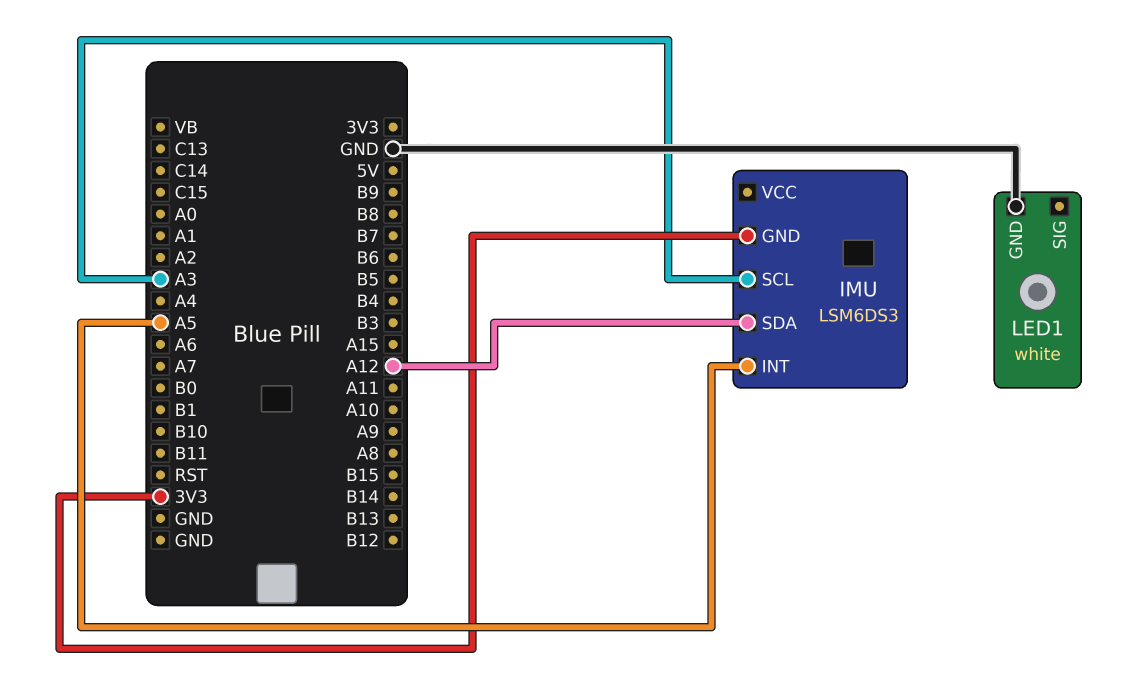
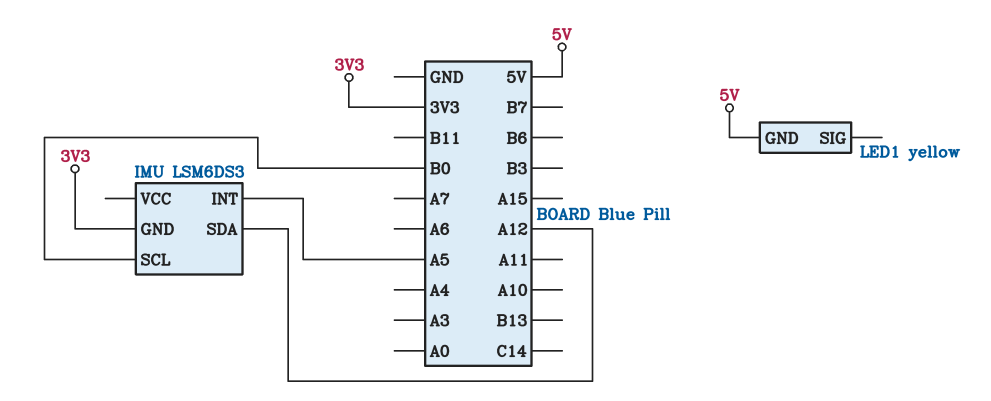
IMU pin SCL: A3 -> B0
LED1: white -> yellow
LED1 pin GND: GND -> 5V

